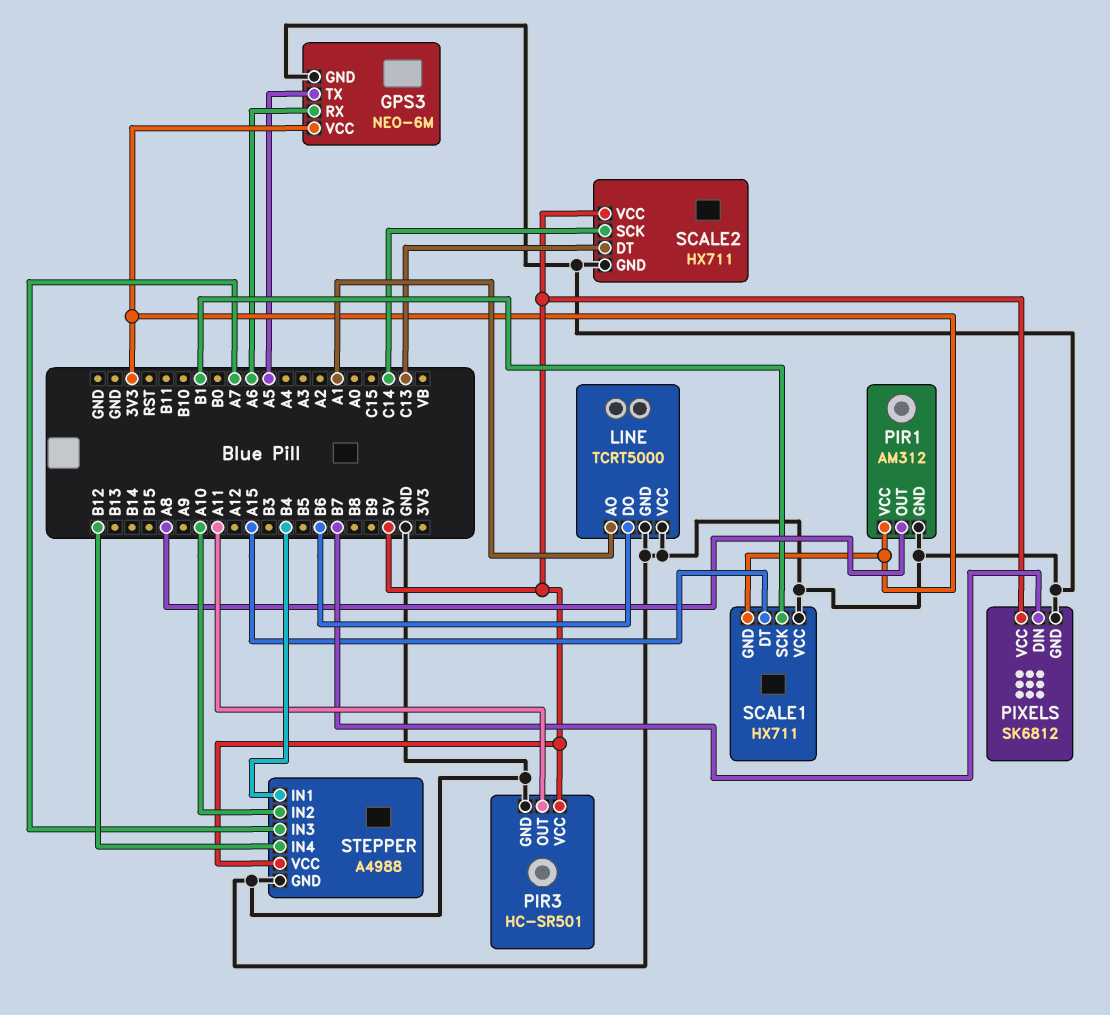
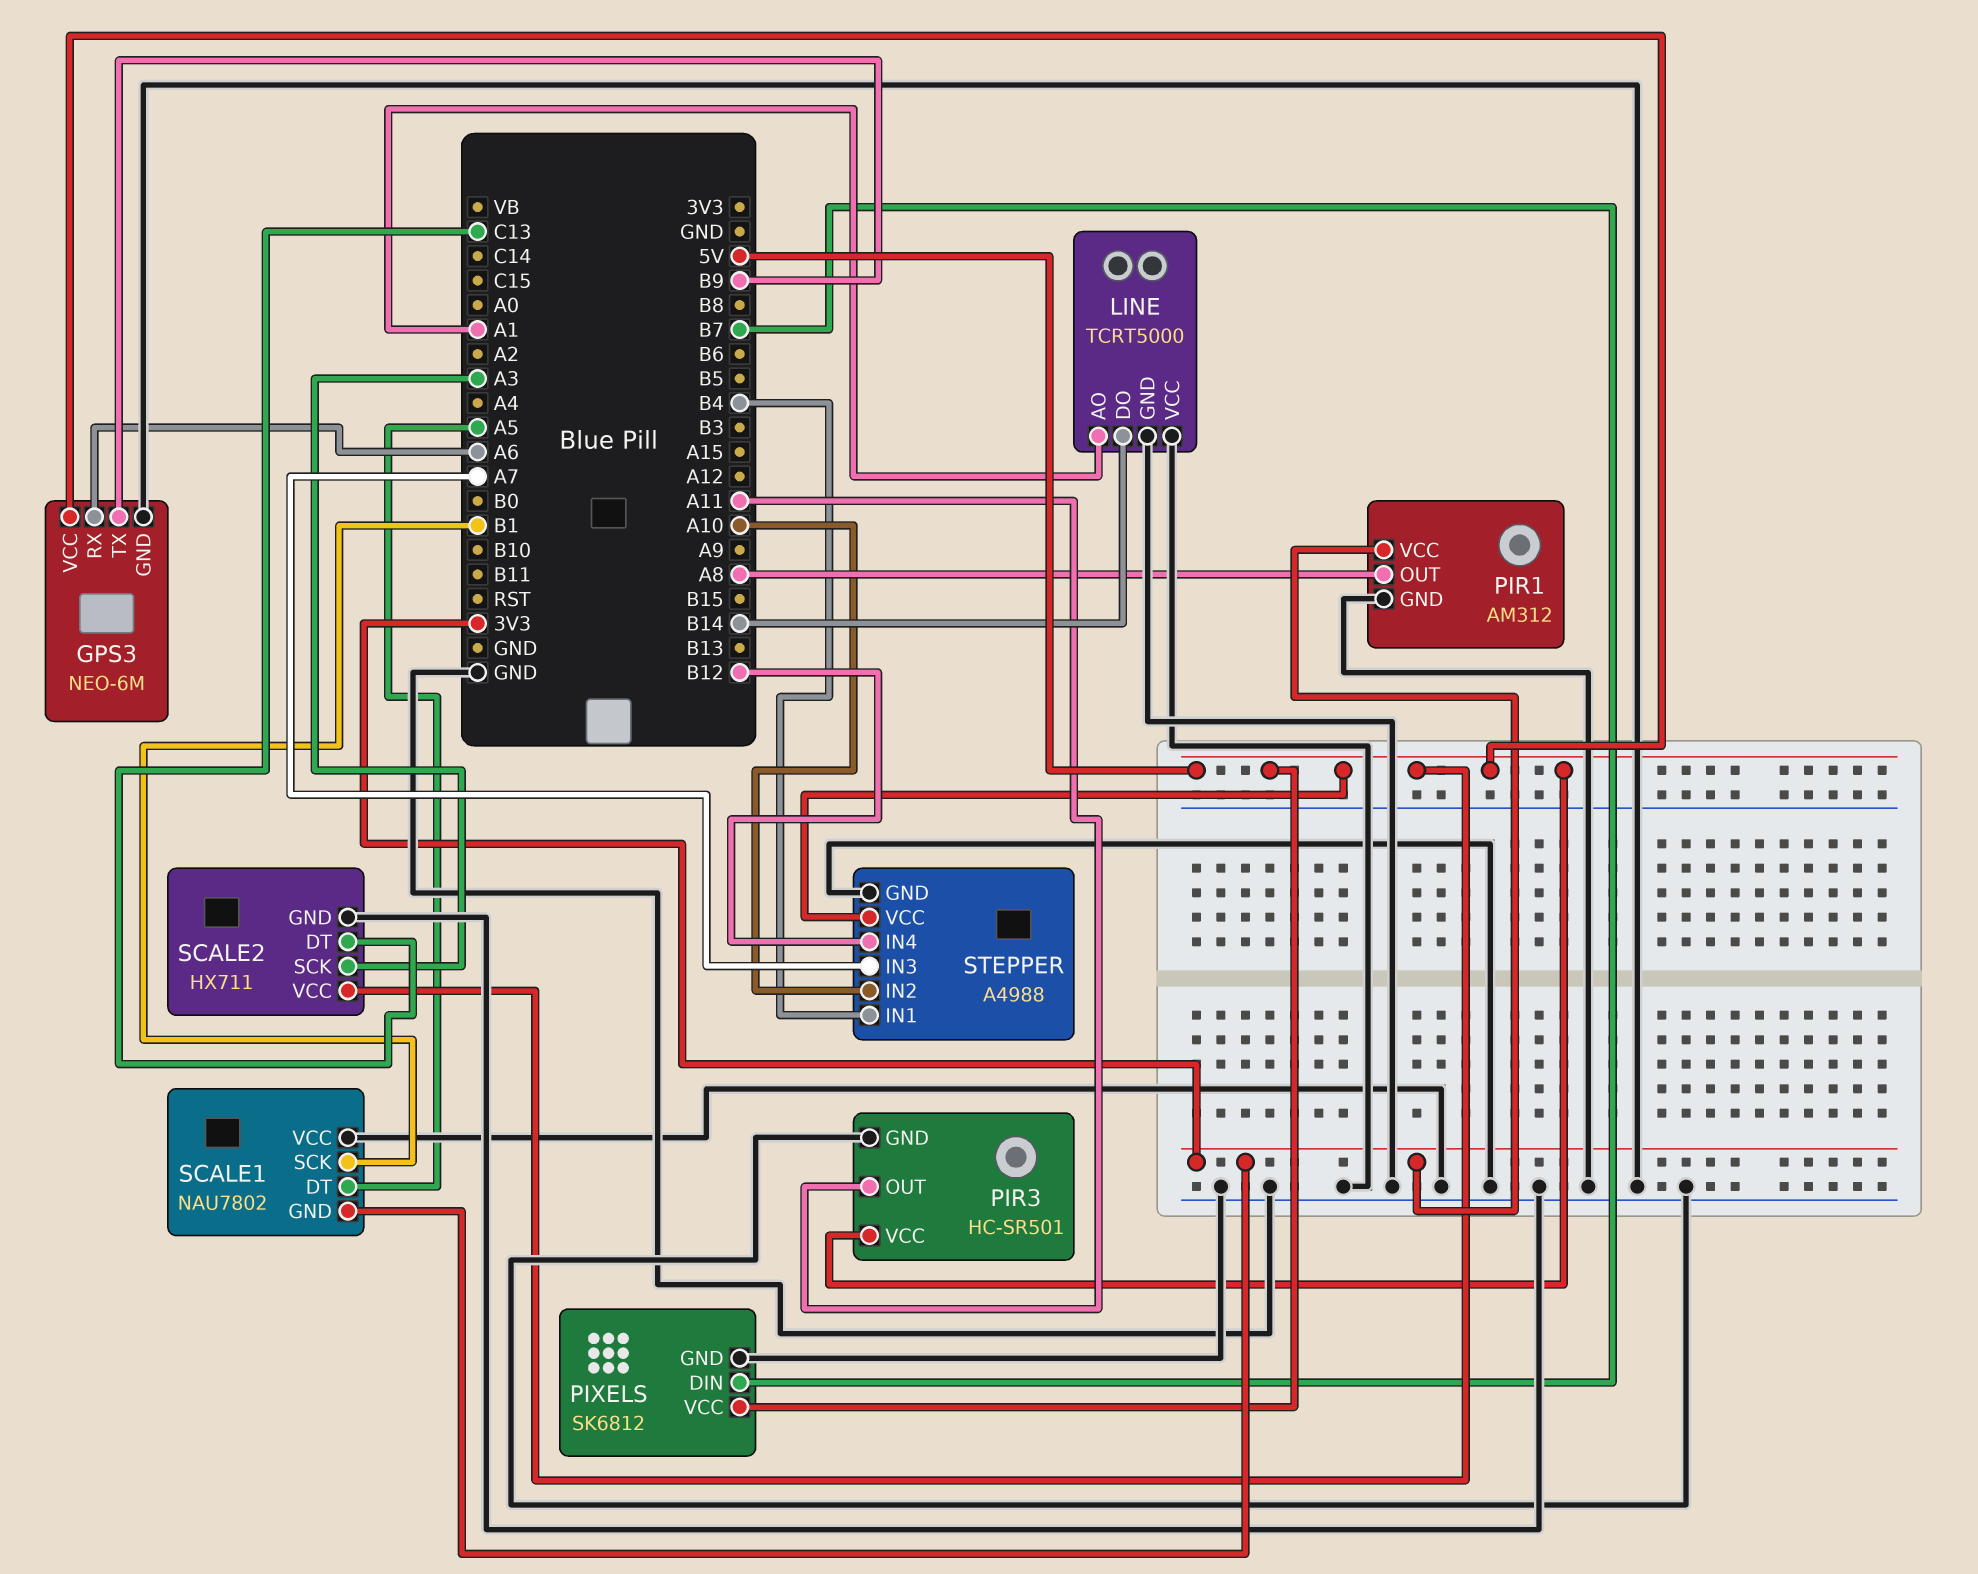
GPS3 pin TX: A5 -> B9
GPS3 pin VCC: 3V3 -> 5V
LINE pin DO: B6 -> B14
SCALE1: HX711 -> NAU7802
SCALE1 pin DT: A15 -> A5
SCALE2 pin SCK: C14 -> A3

